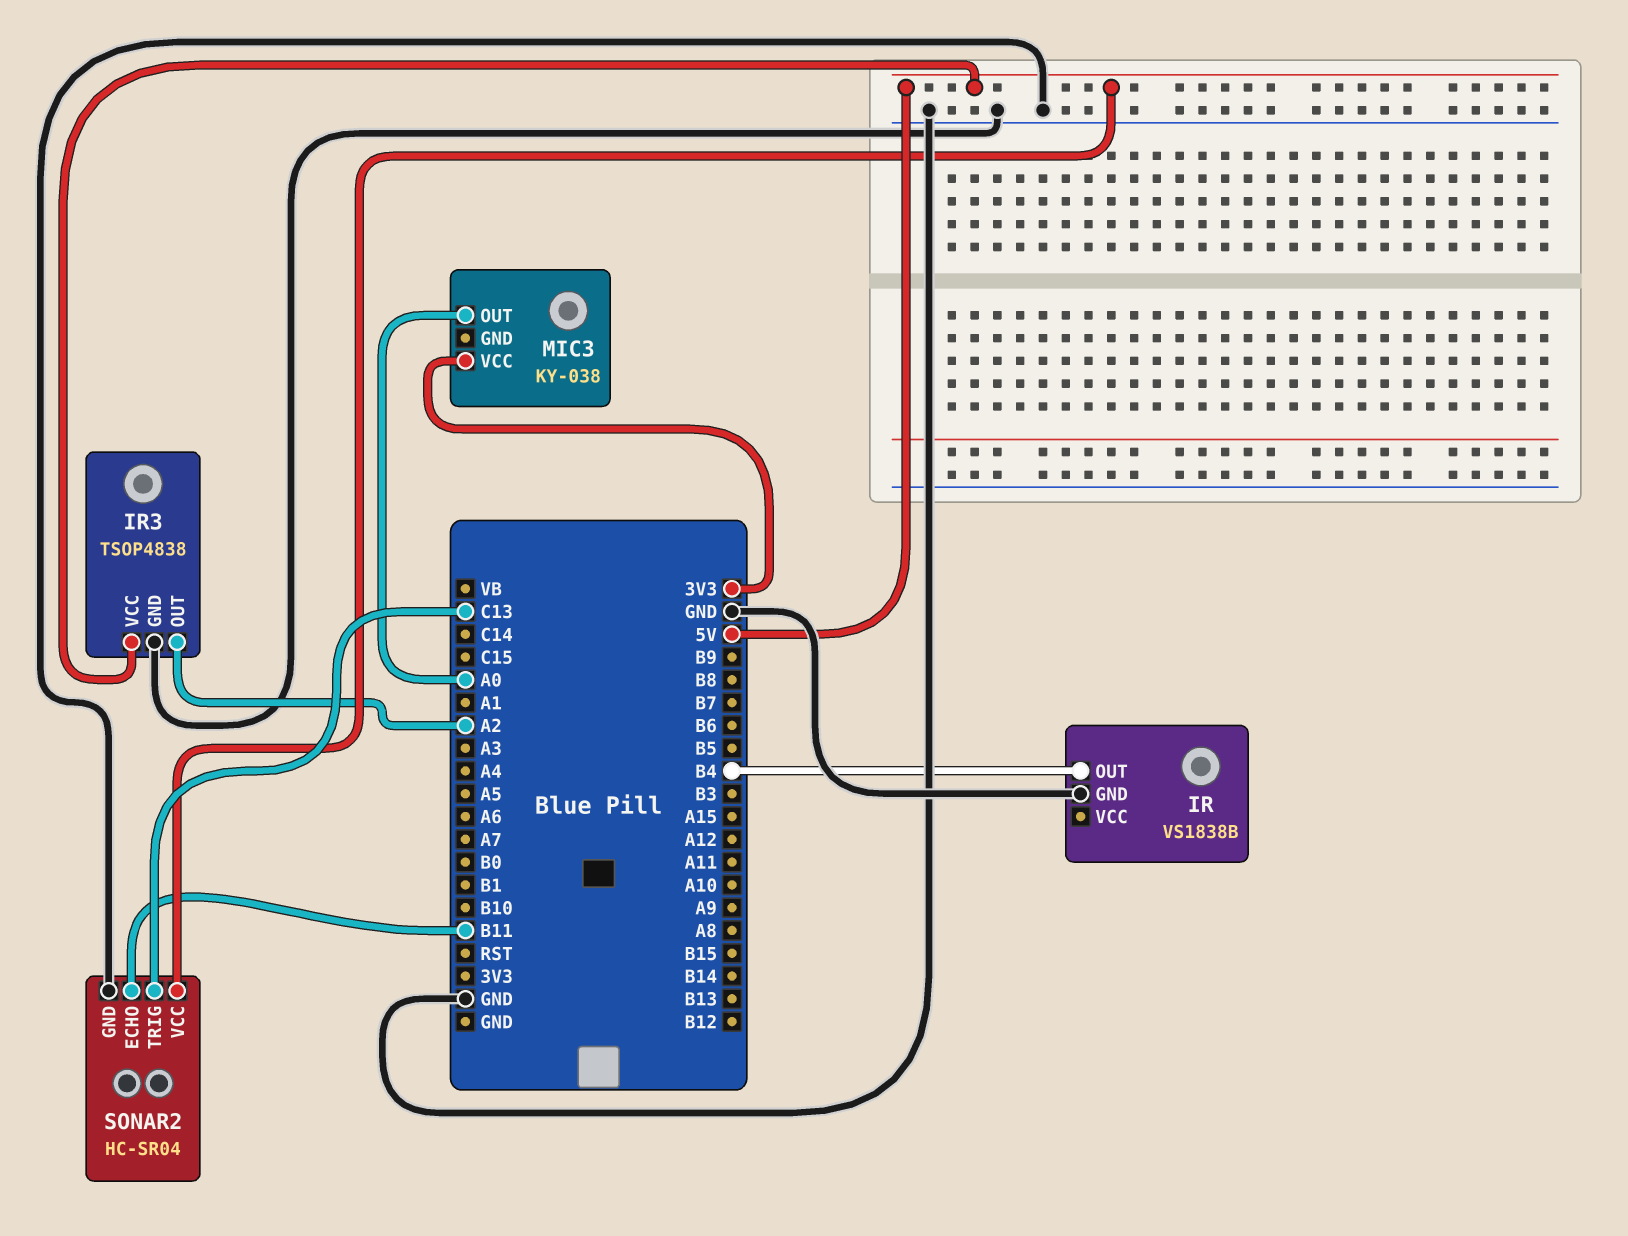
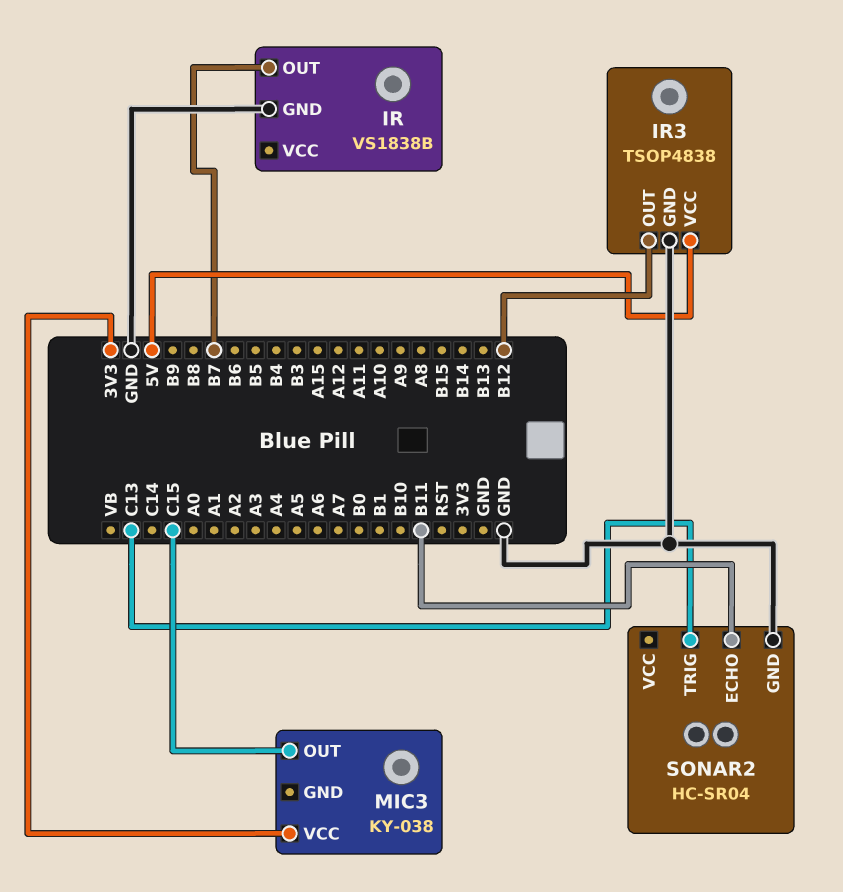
IR pin OUT: B4 -> B7
IR3 pin OUT: A2 -> B12
MIC3 pin OUT: A0 -> C15
SONAR2 pin VCC: 5V -> none

